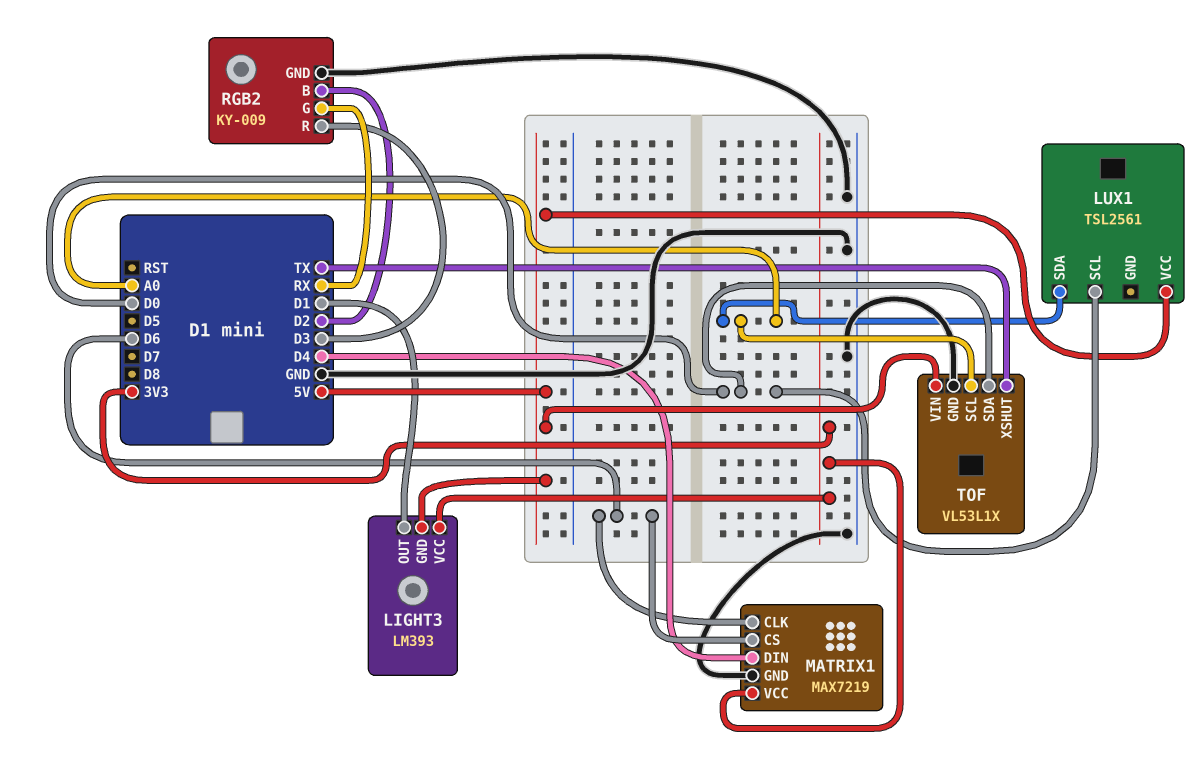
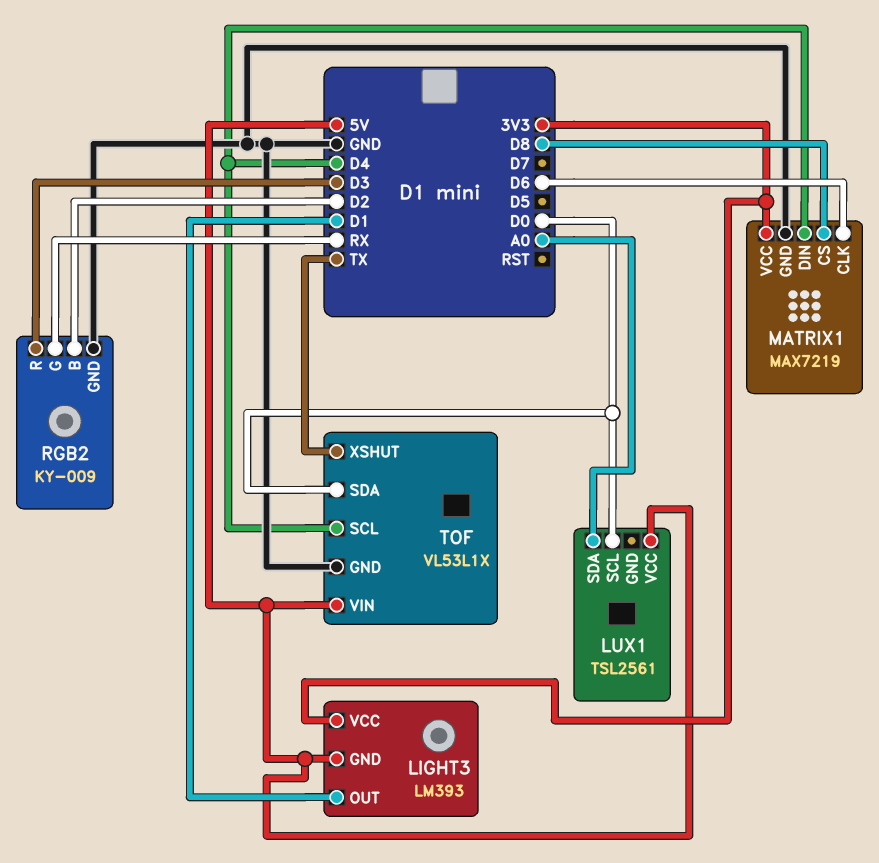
MATRIX1 pin CS: D6 -> D8
TOF pin SCL: A0 -> D4

